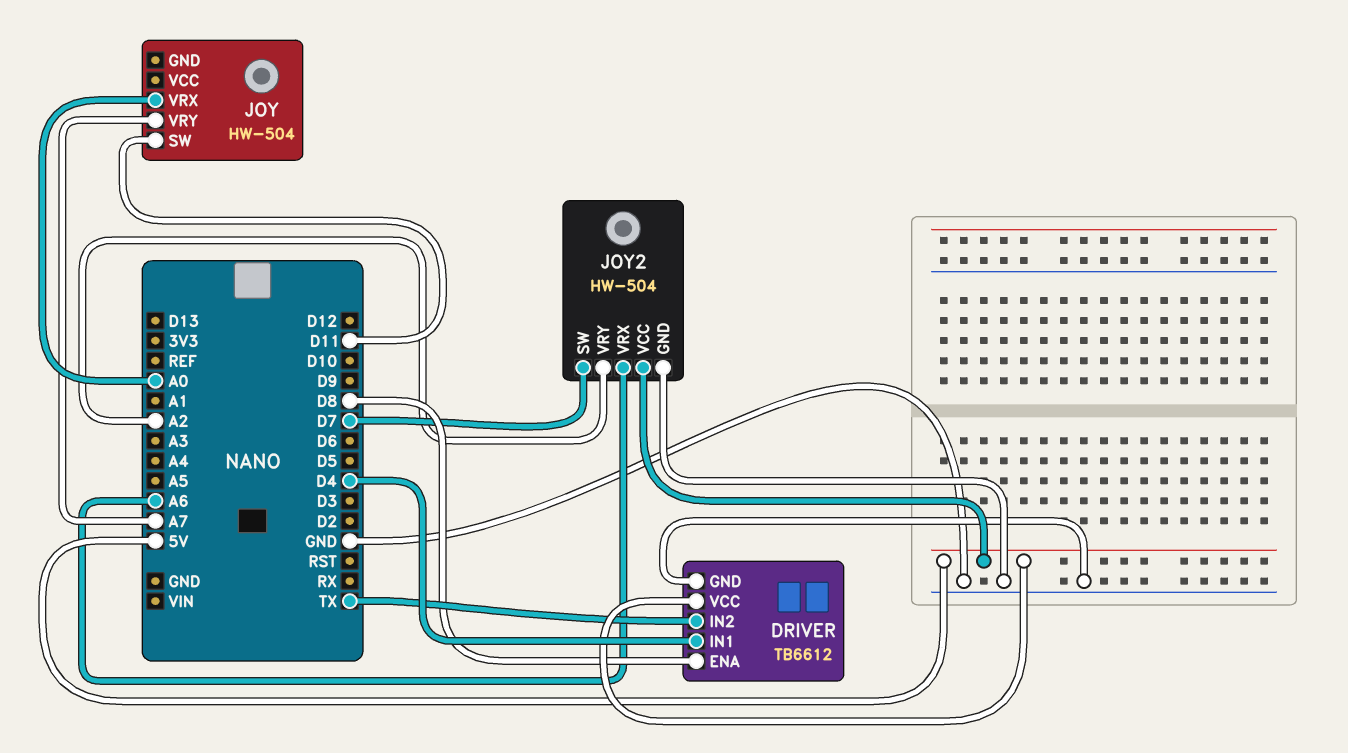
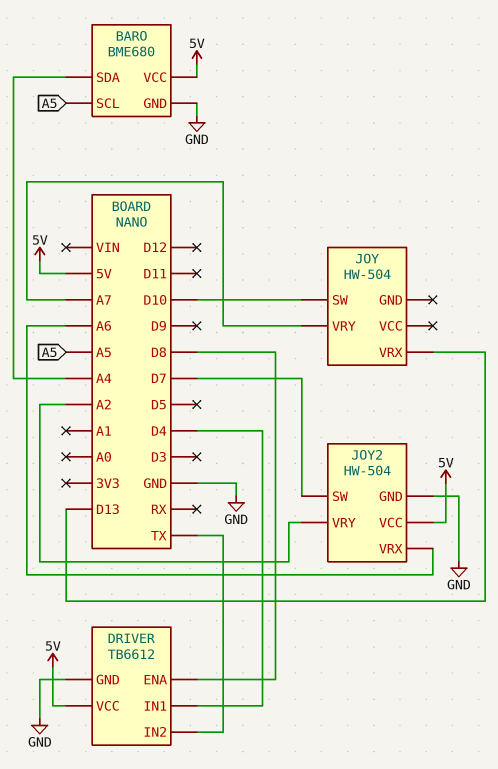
BARO: none -> BME680
BARO pin GND: none -> GND
BARO pin SCL: none -> A5
BARO pin SDA: none -> A4
BARO pin VCC: none -> 5V
JOY pin SW: D11 -> D10
JOY pin VRX: A0 -> D13

